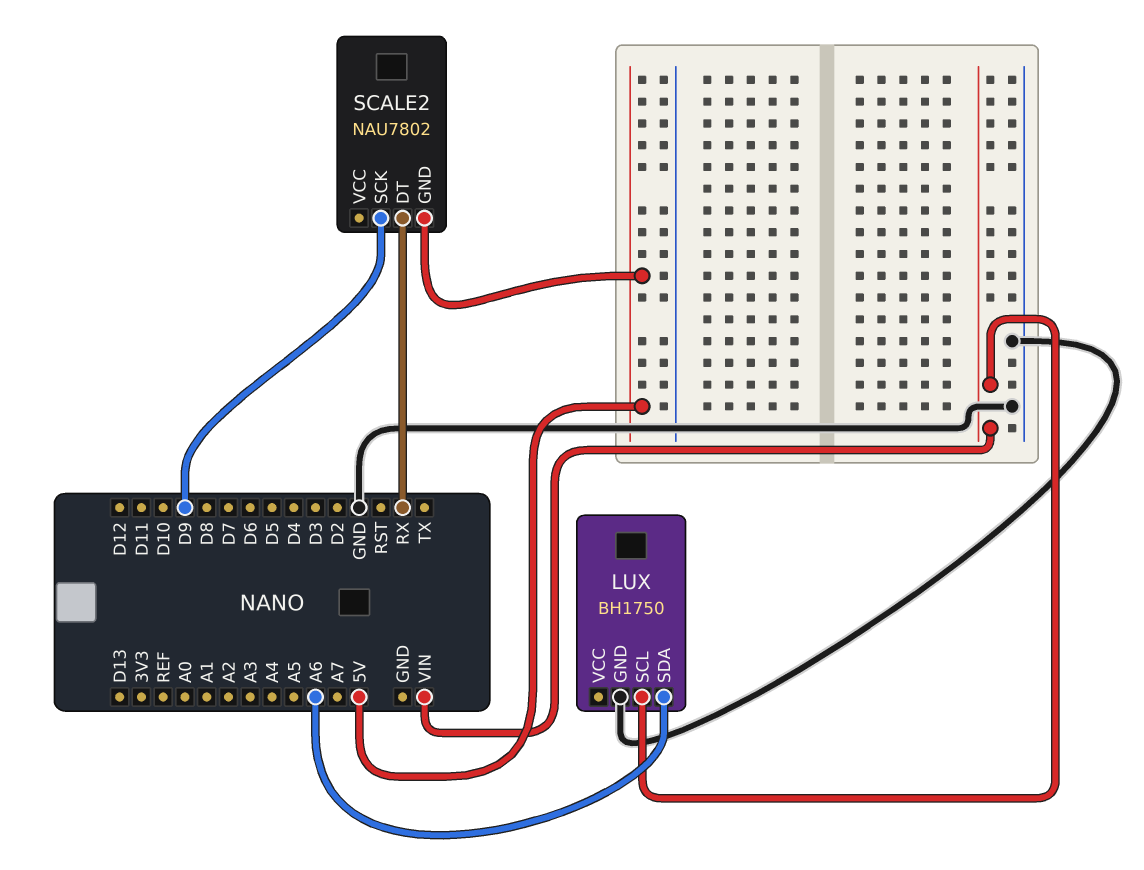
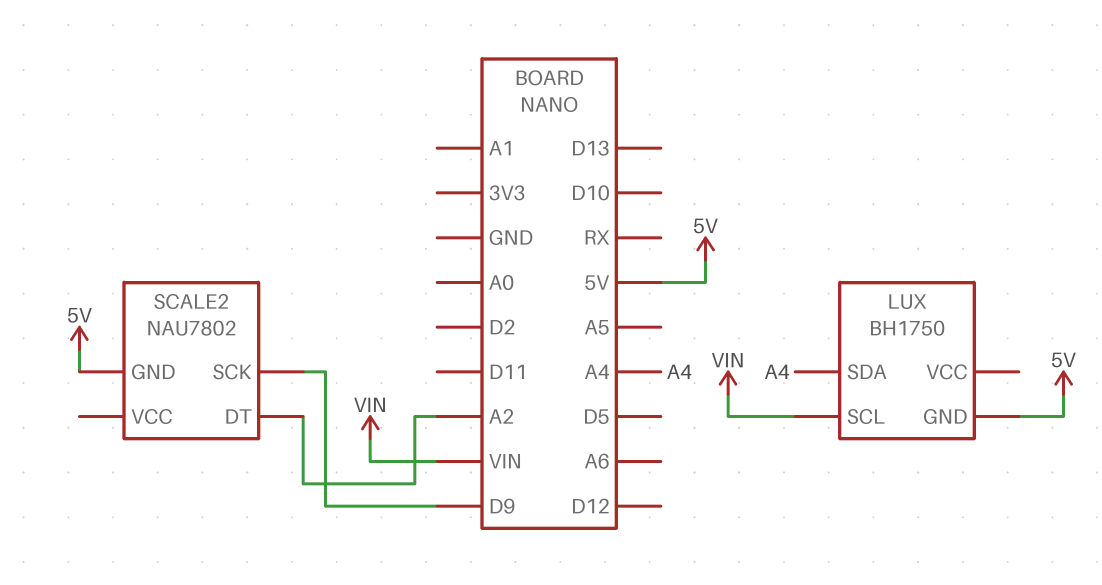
LUX pin GND: GND -> 5V
LUX pin SDA: A6 -> A4
SCALE2 pin DT: RX -> A2

